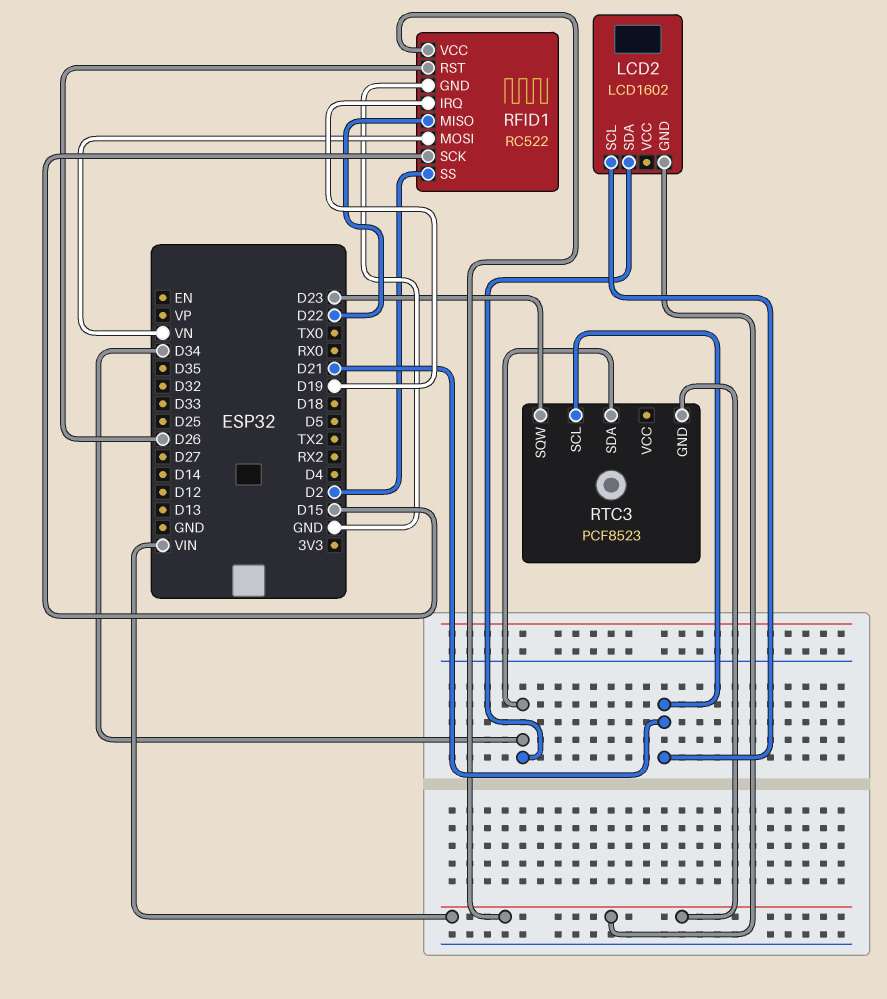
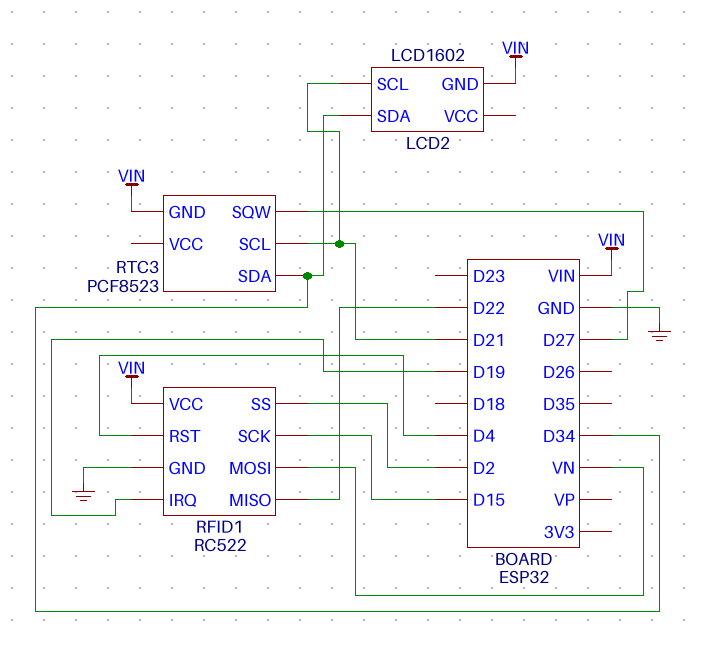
RFID1 pin RST: D26 -> D4
RTC3 pin SQW: D23 -> D27

